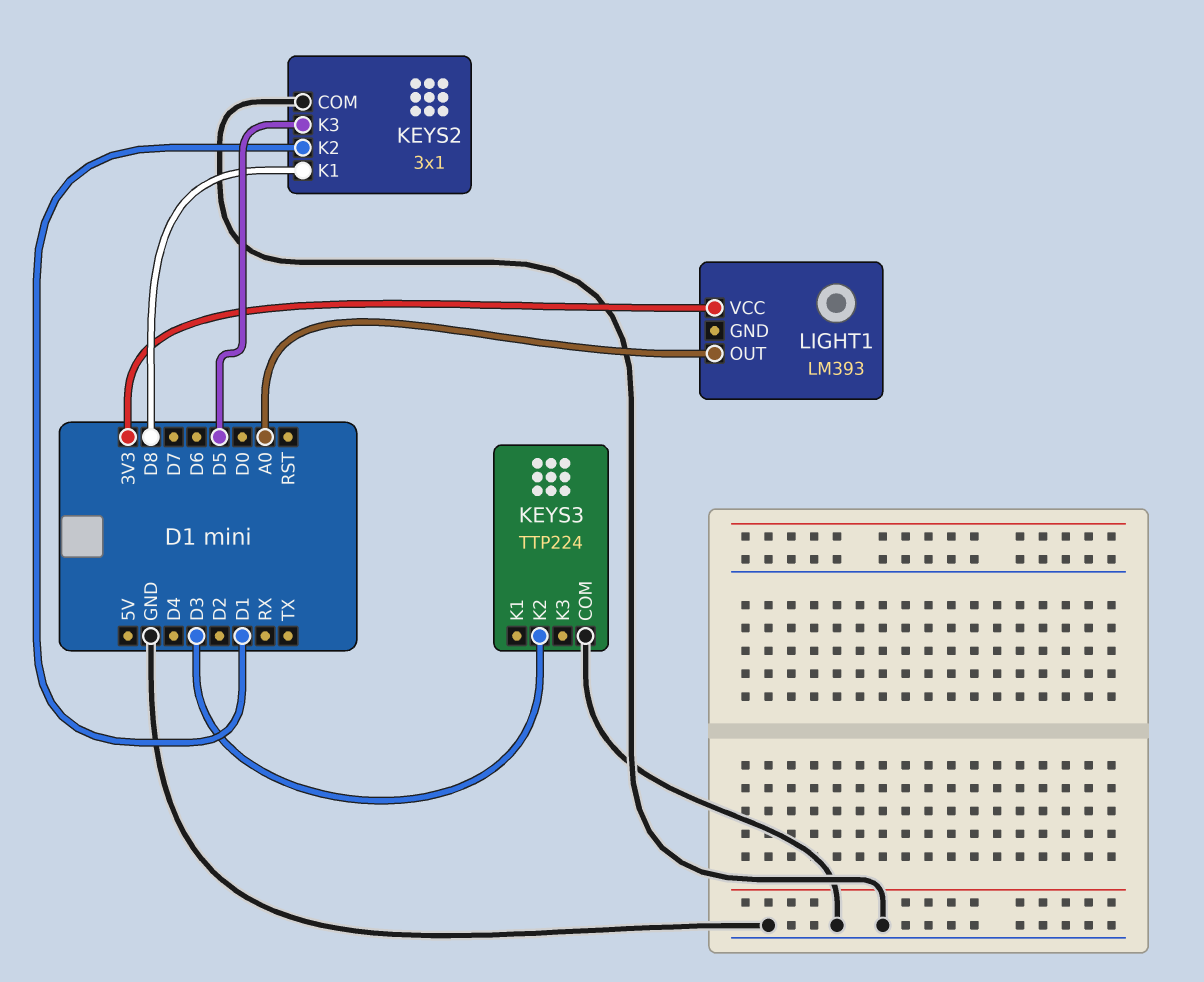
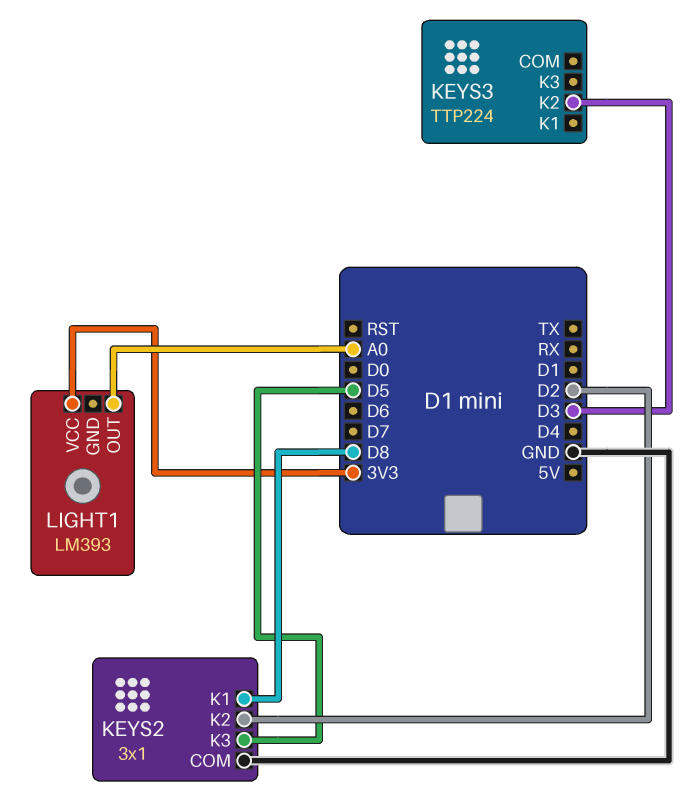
KEYS2 pin K2: D1 -> D2
KEYS3 pin COM: GND -> none

